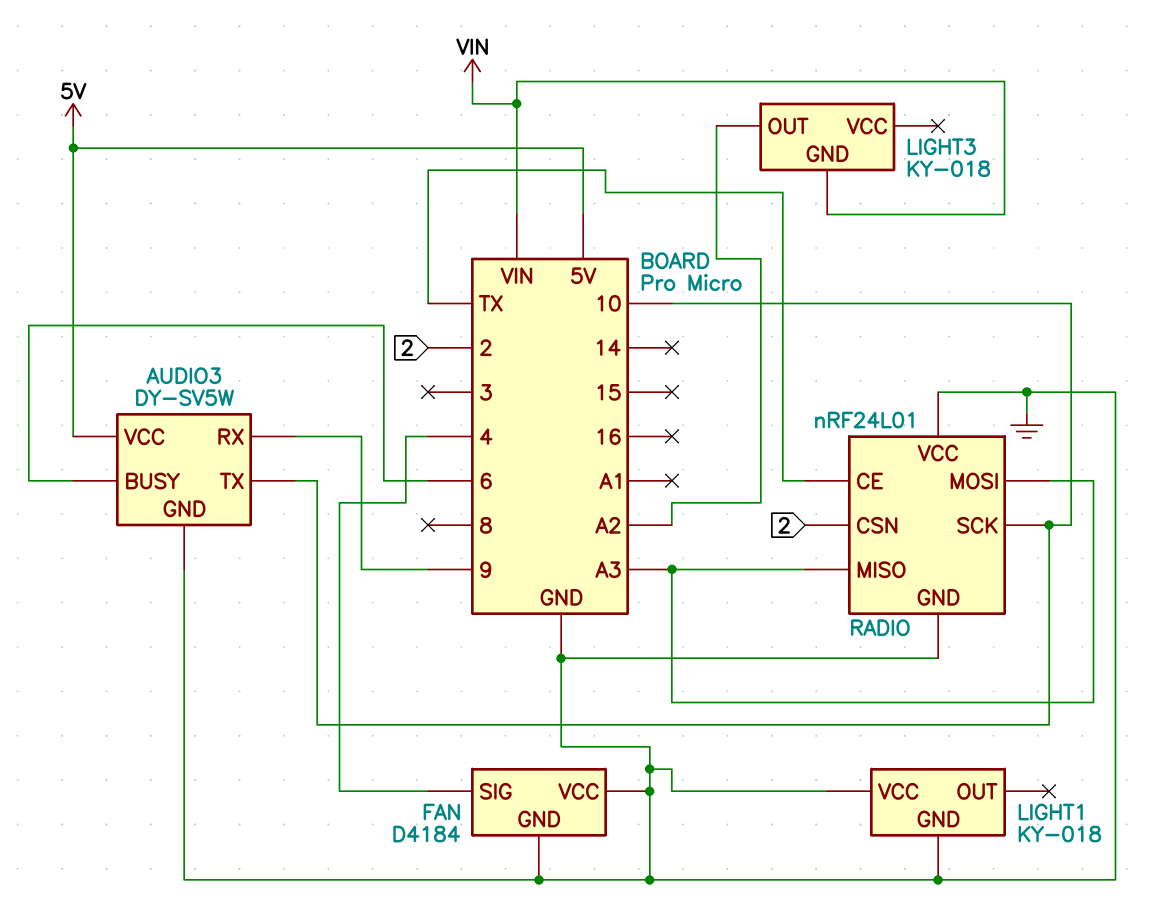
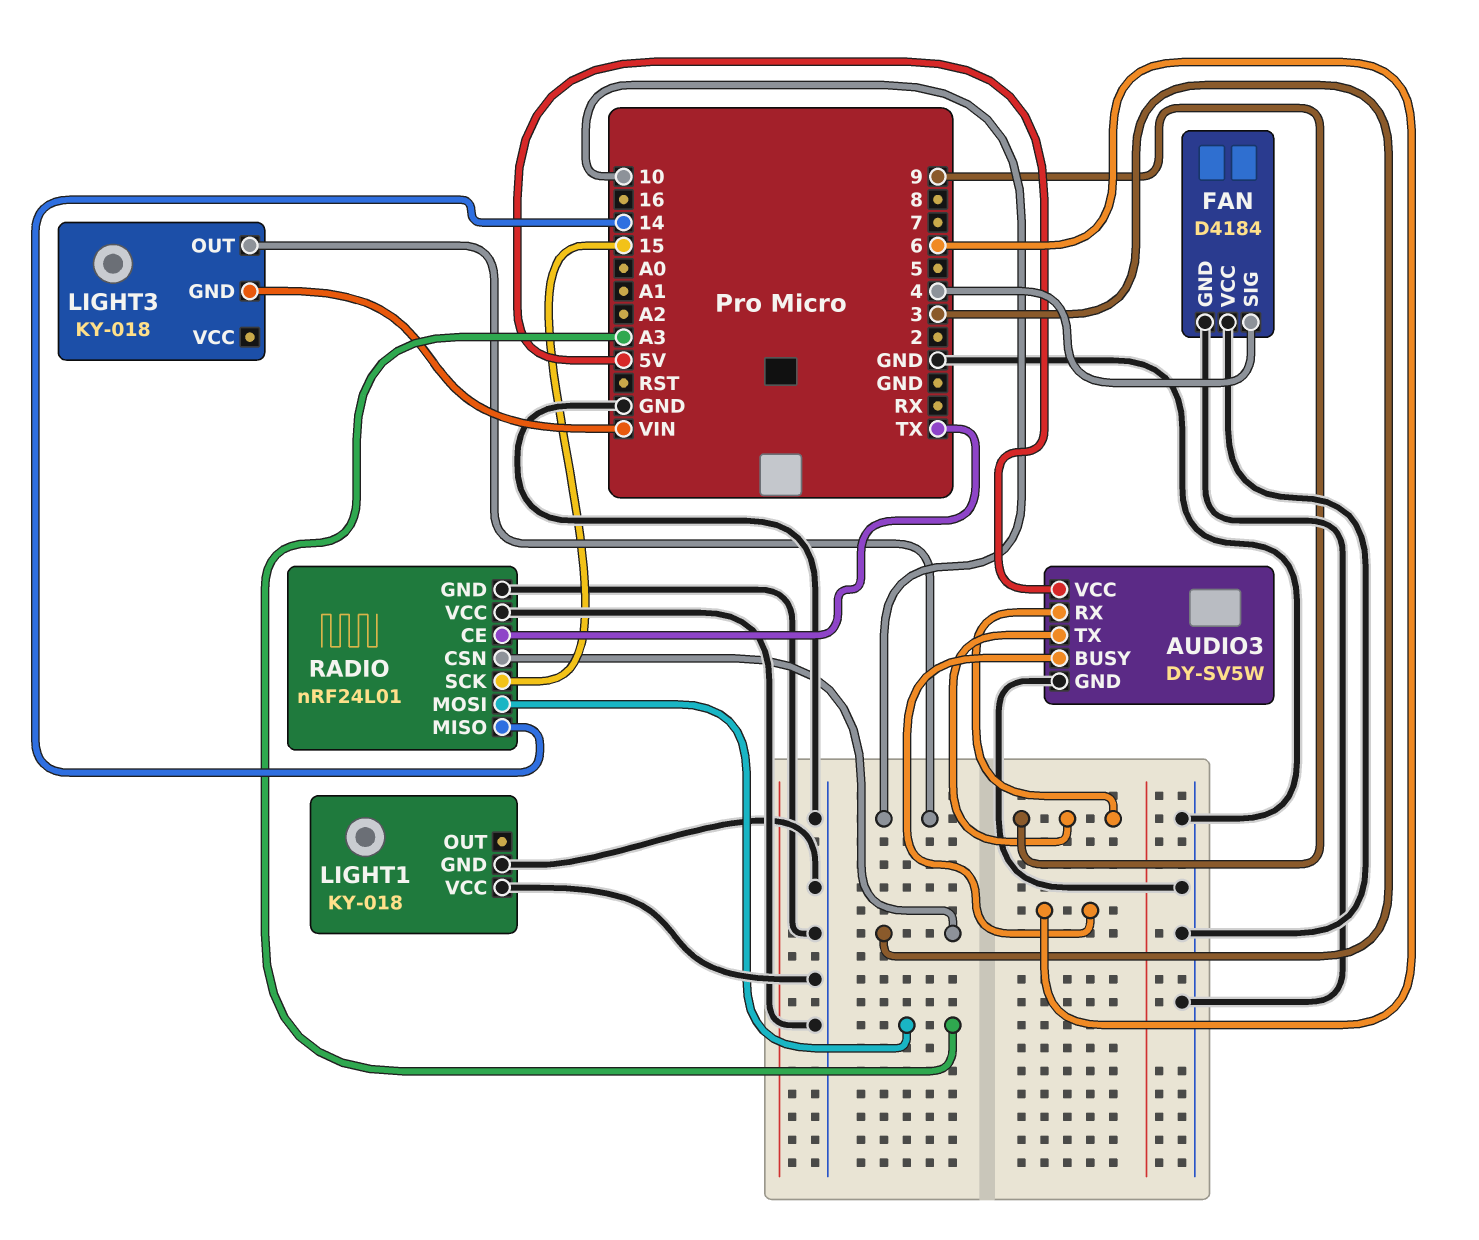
AUDIO3 pin TX: 10 -> 9
LIGHT3 pin OUT: A2 -> 10
RADIO pin CSN: 2 -> 3
RADIO pin MISO: A3 -> 14
RADIO pin SCK: 10 -> 15

